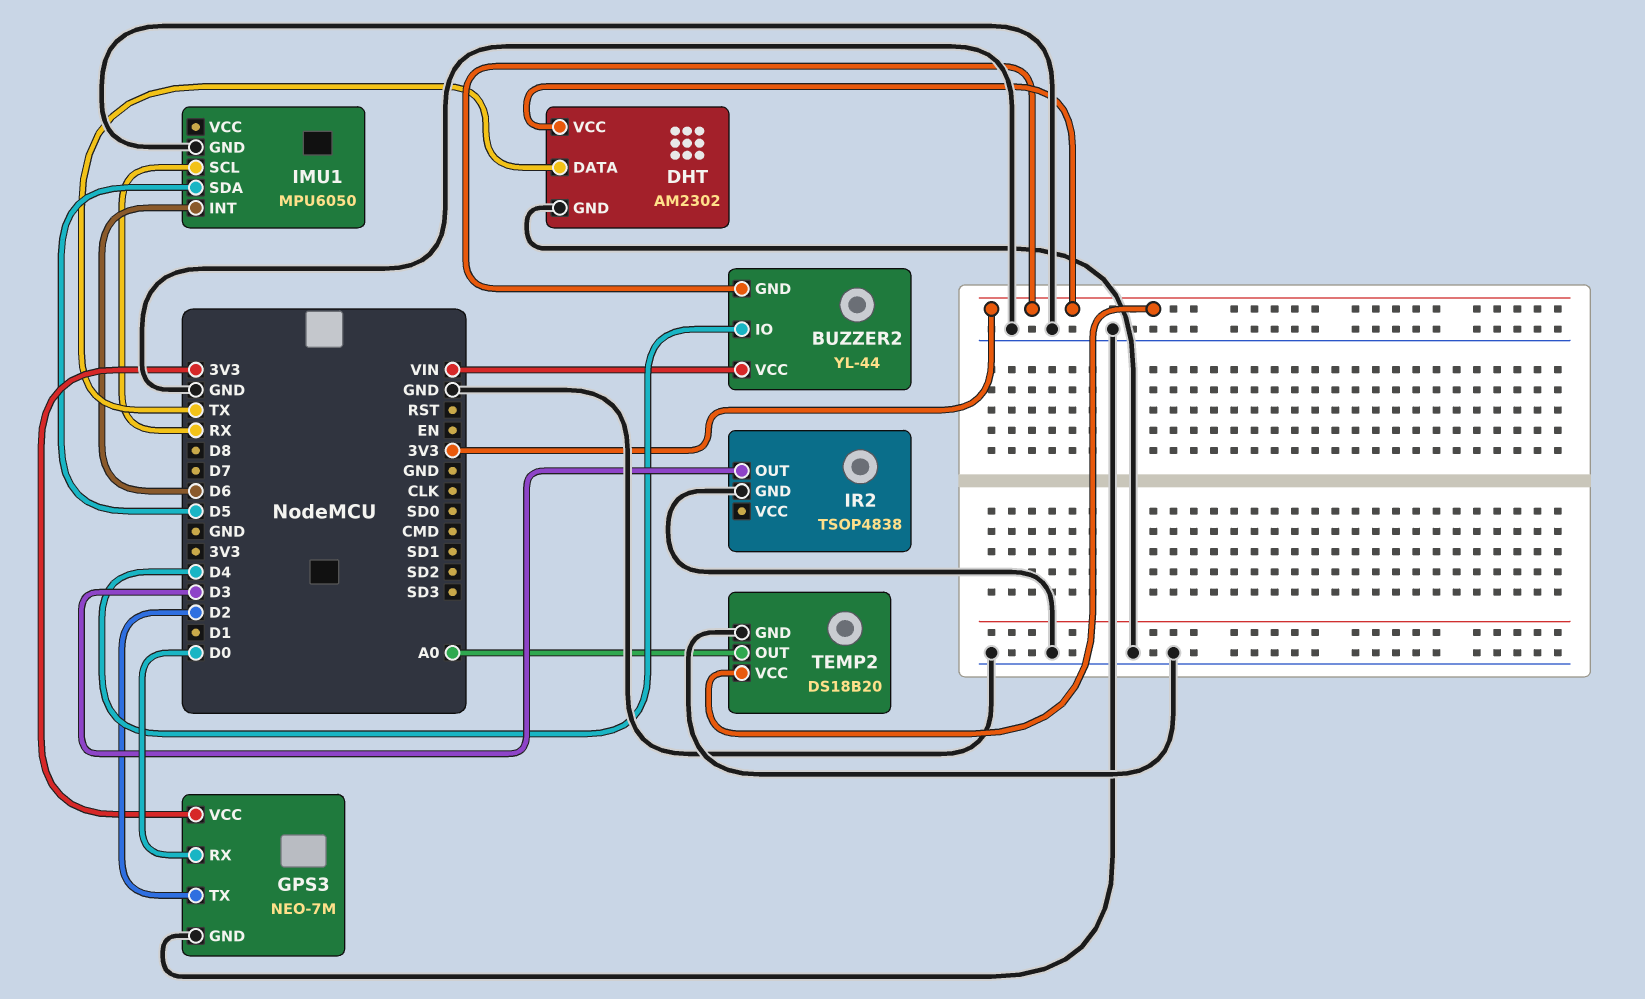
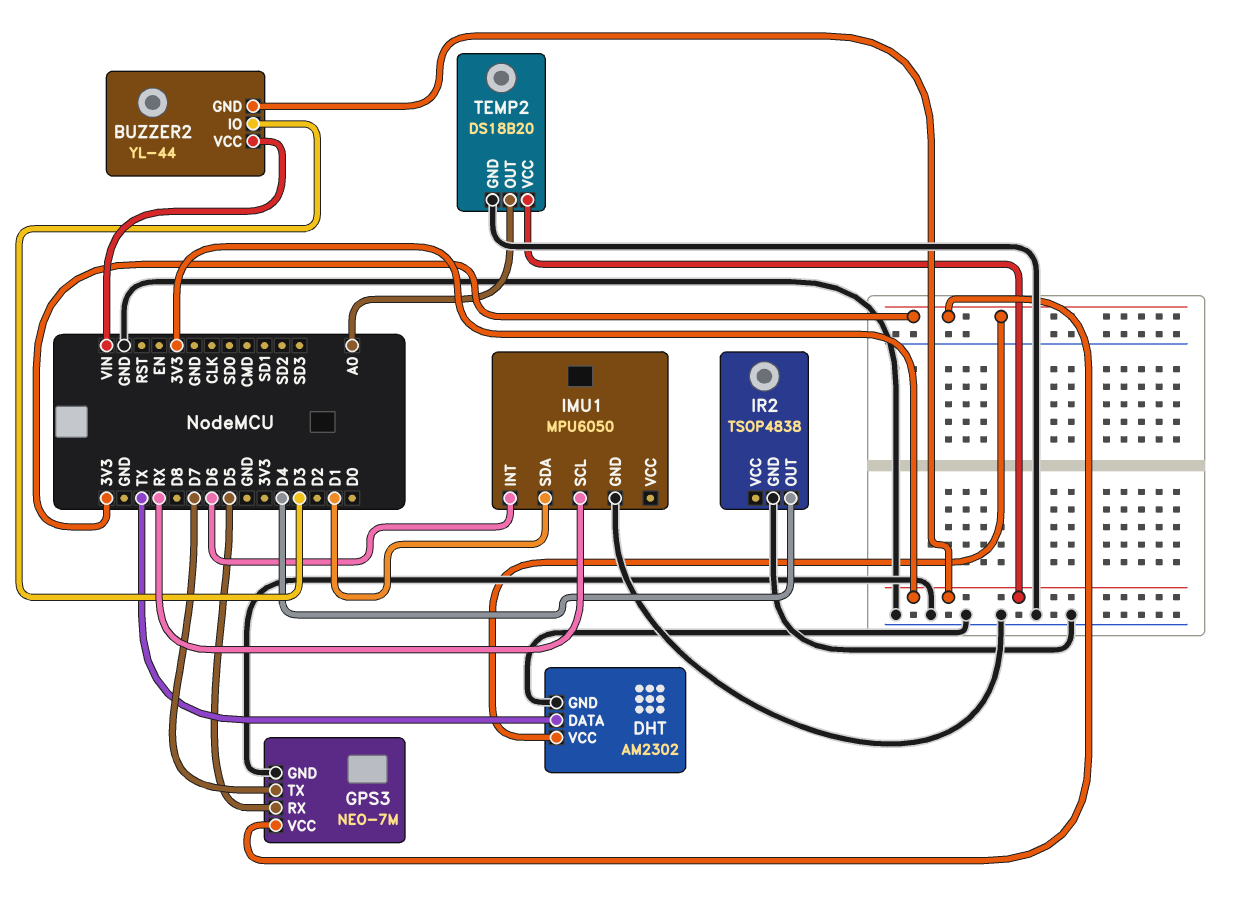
BUZZER2 pin IO: D4 -> D3
GPS3 pin RX: D0 -> D5
GPS3 pin TX: D2 -> D7
IMU1 pin SDA: D5 -> D1
IR2 pin OUT: D3 -> D4

